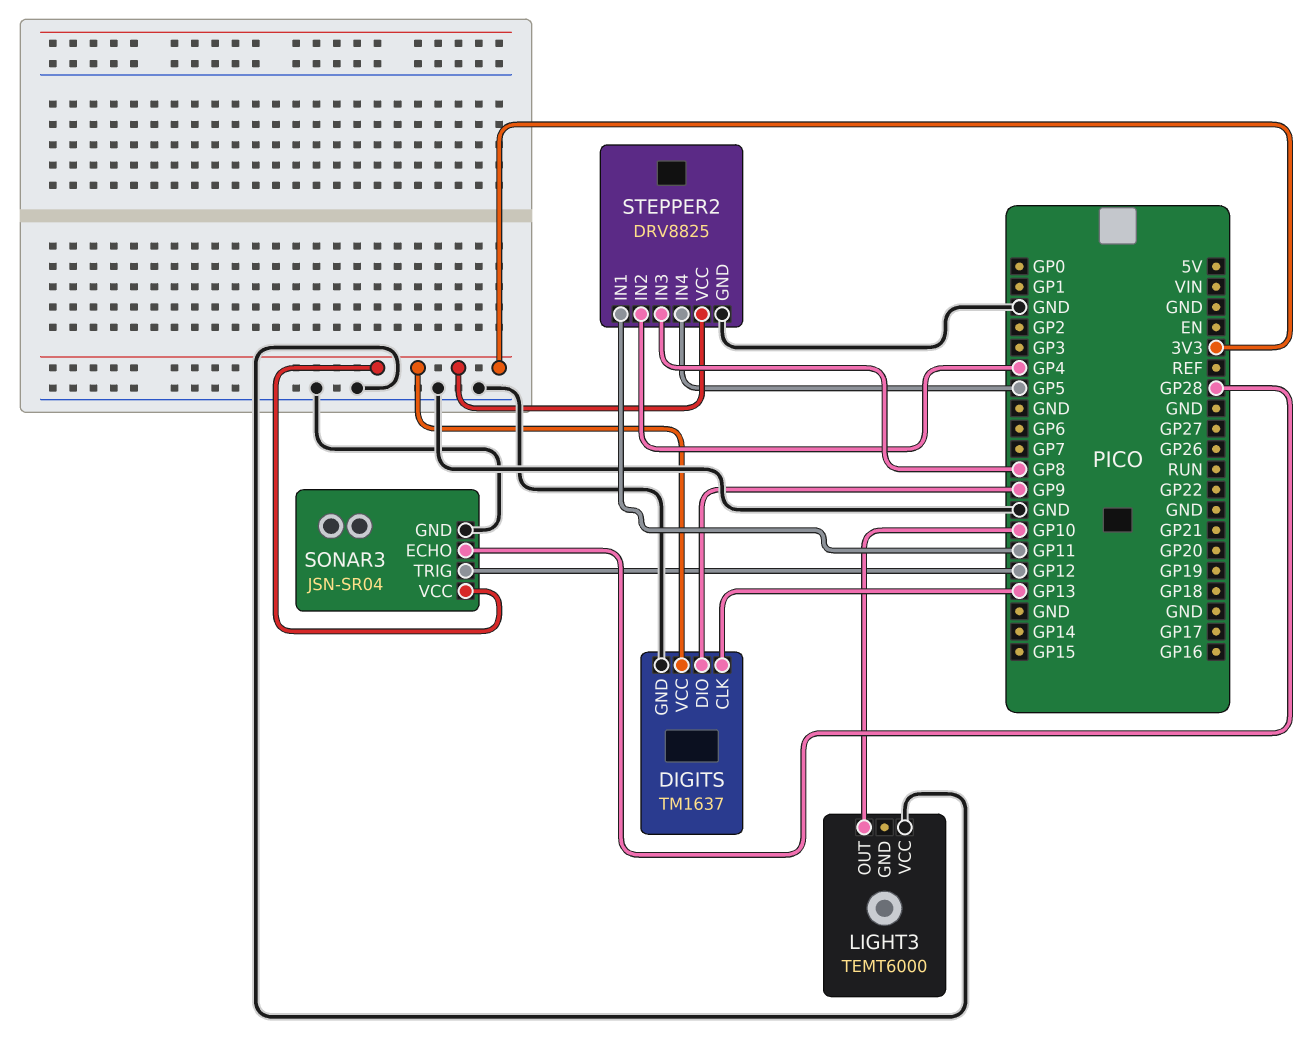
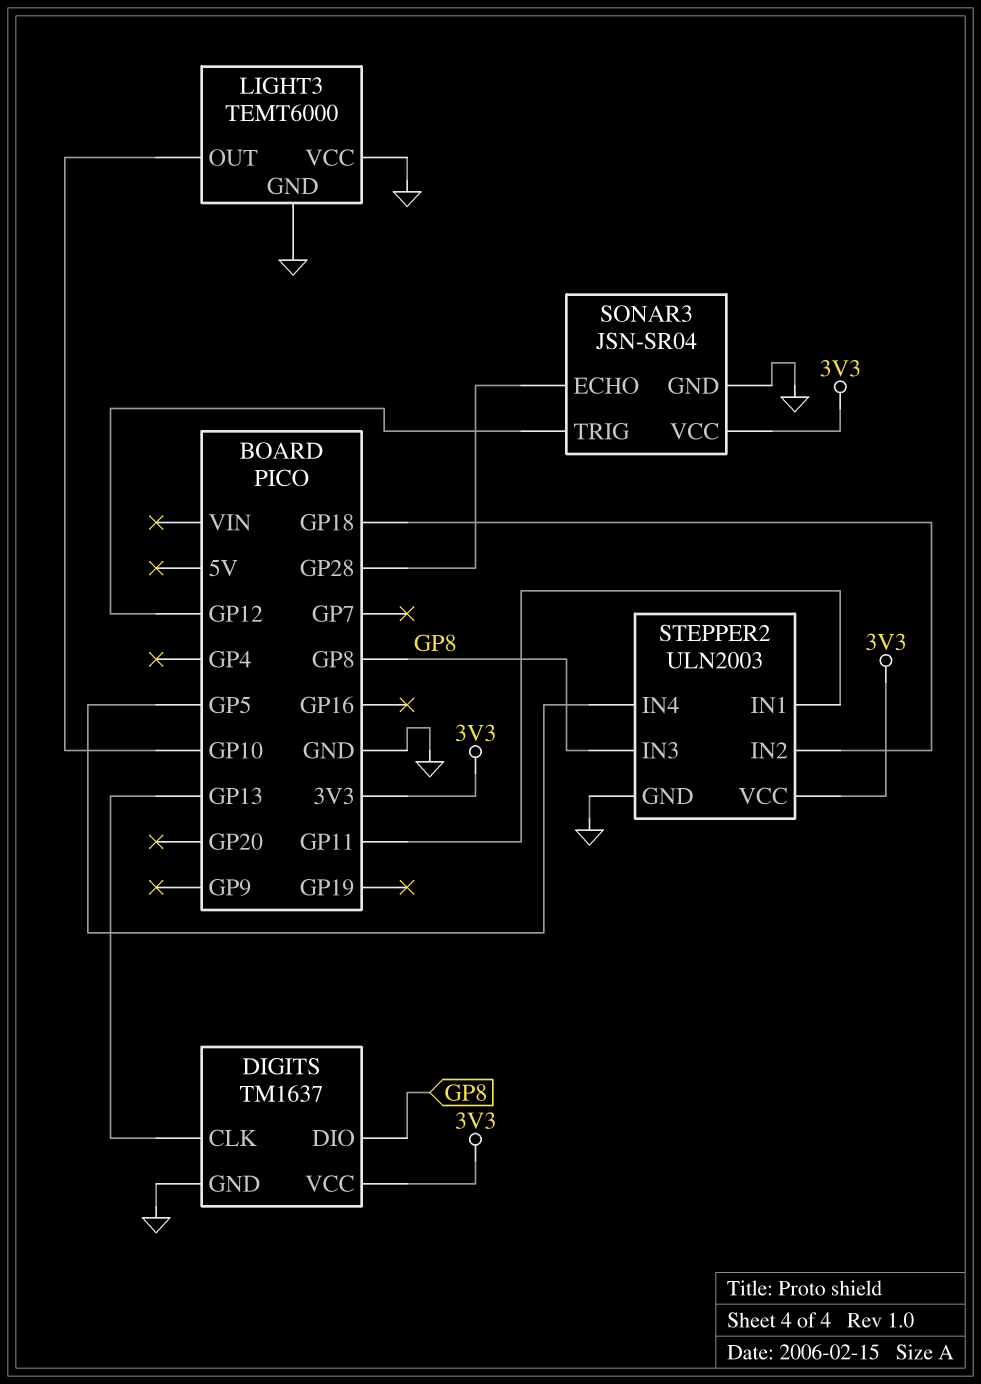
DIGITS pin DIO: GP9 -> GP8
LIGHT3 pin GND: none -> GND
STEPPER2: DRV8825 -> ULN2003
STEPPER2 pin IN2: GP4 -> GP18

